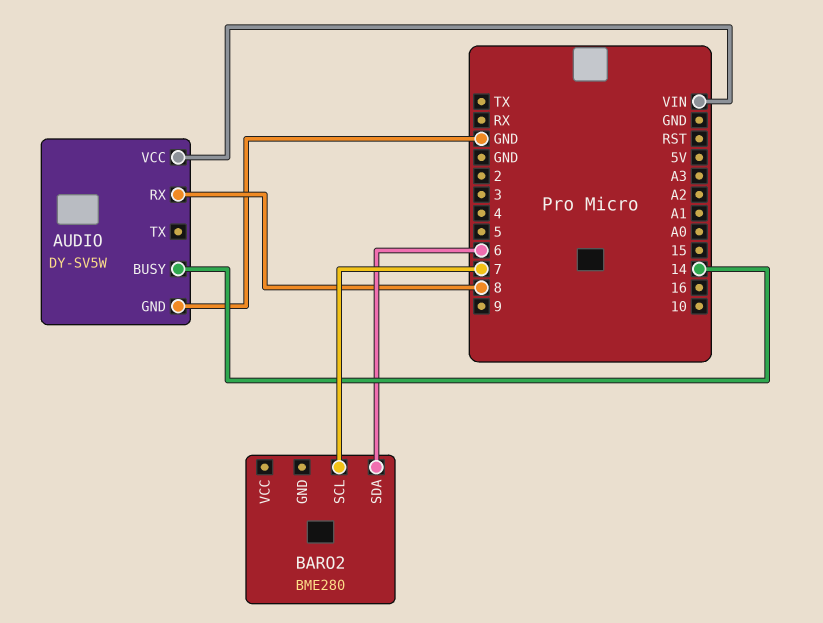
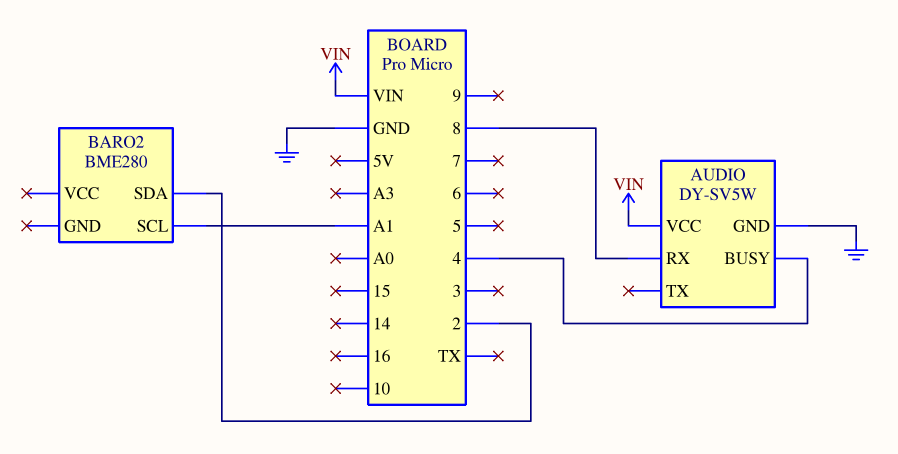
AUDIO pin BUSY: 14 -> 4
BARO2 pin SCL: 7 -> A1
BARO2 pin SDA: 6 -> 2

